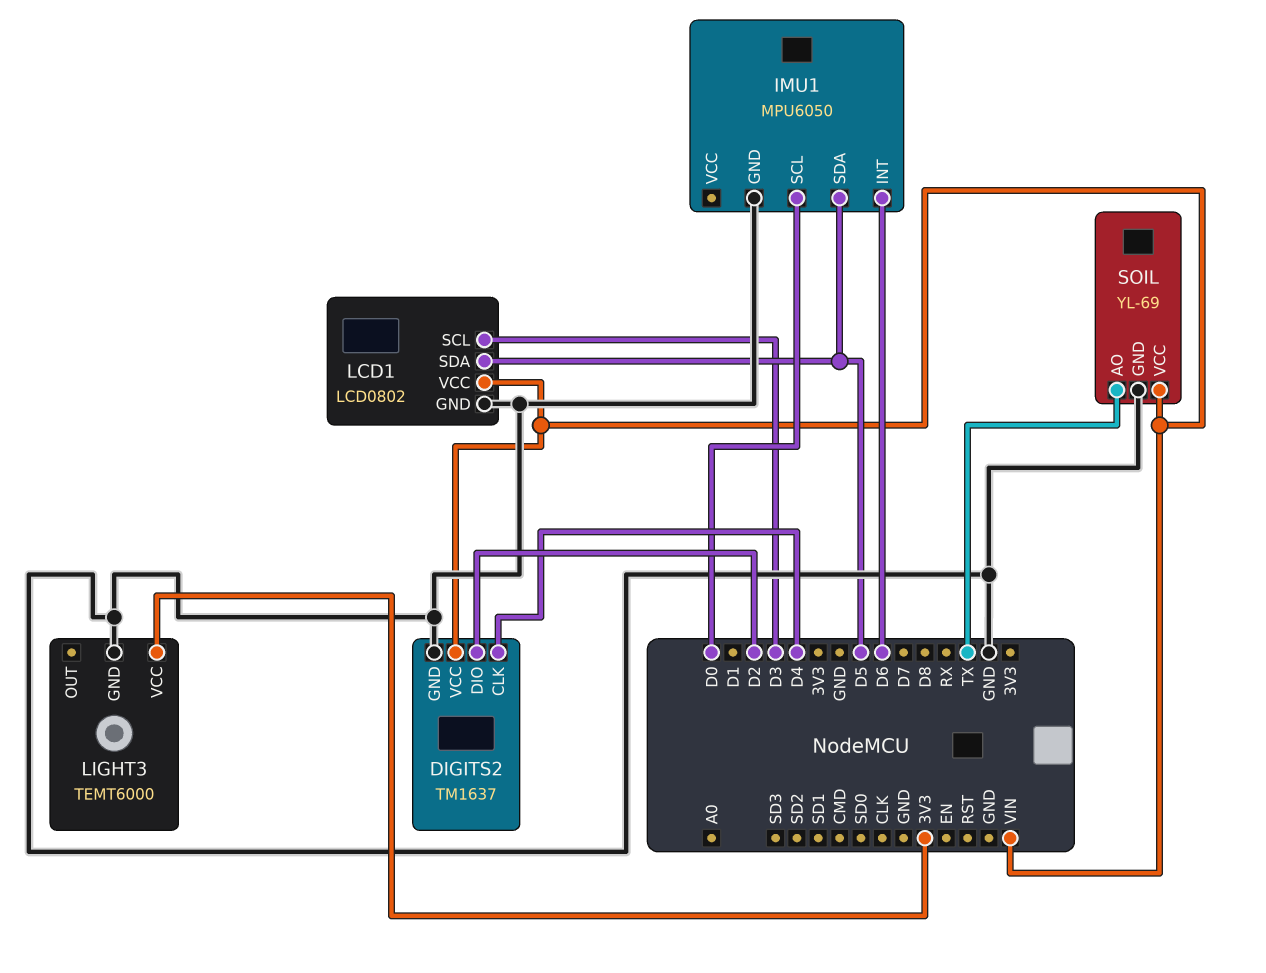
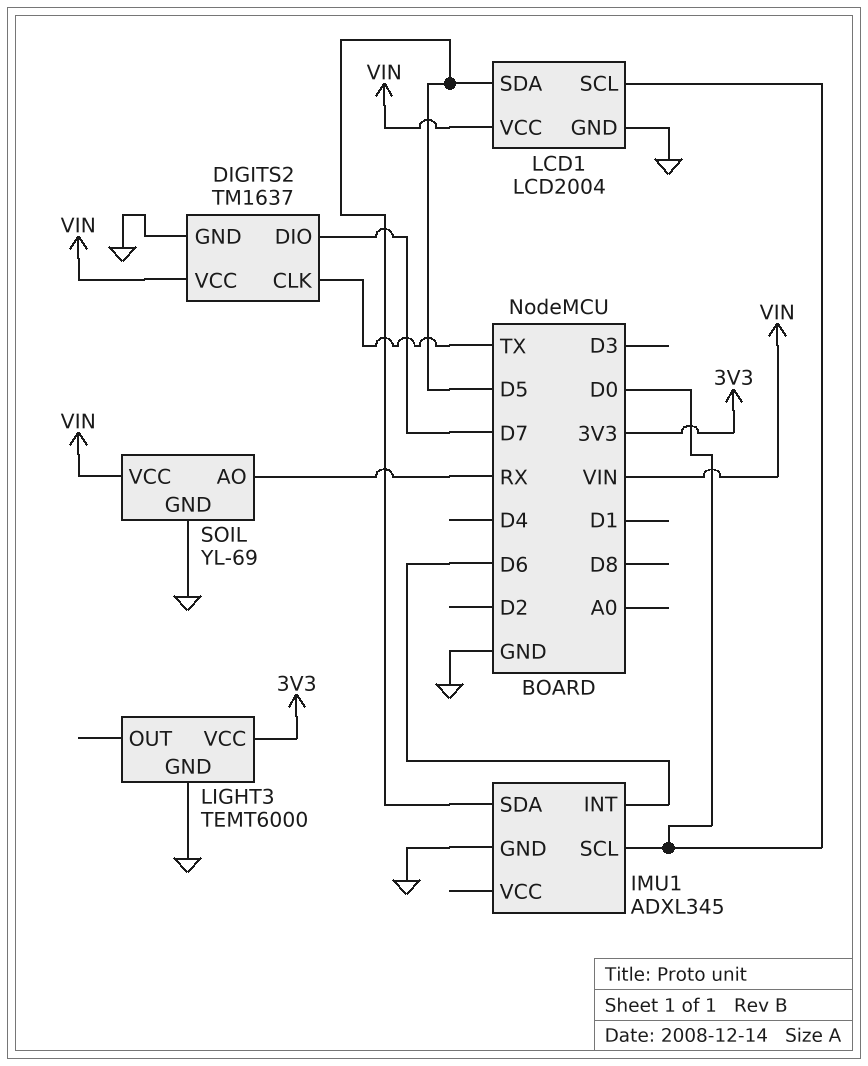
DIGITS2 pin CLK: D4 -> TX
DIGITS2 pin DIO: D2 -> D7
IMU1: MPU6050 -> ADXL345
LCD1: LCD0802 -> LCD2004
LCD1 pin SCL: D3 -> D0
SOIL pin AO: TX -> RX

